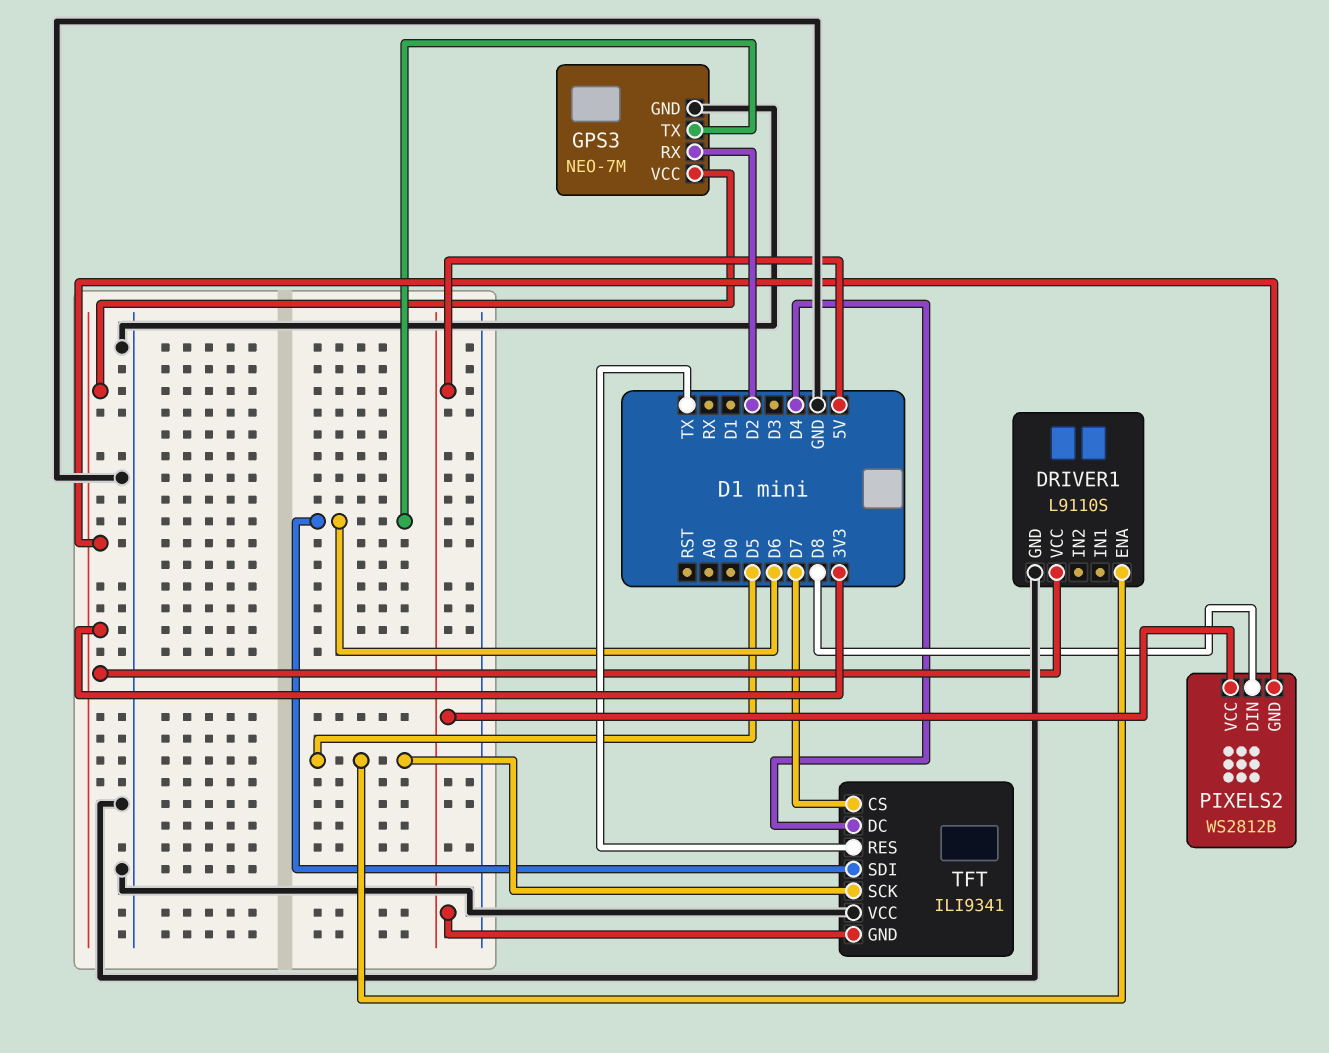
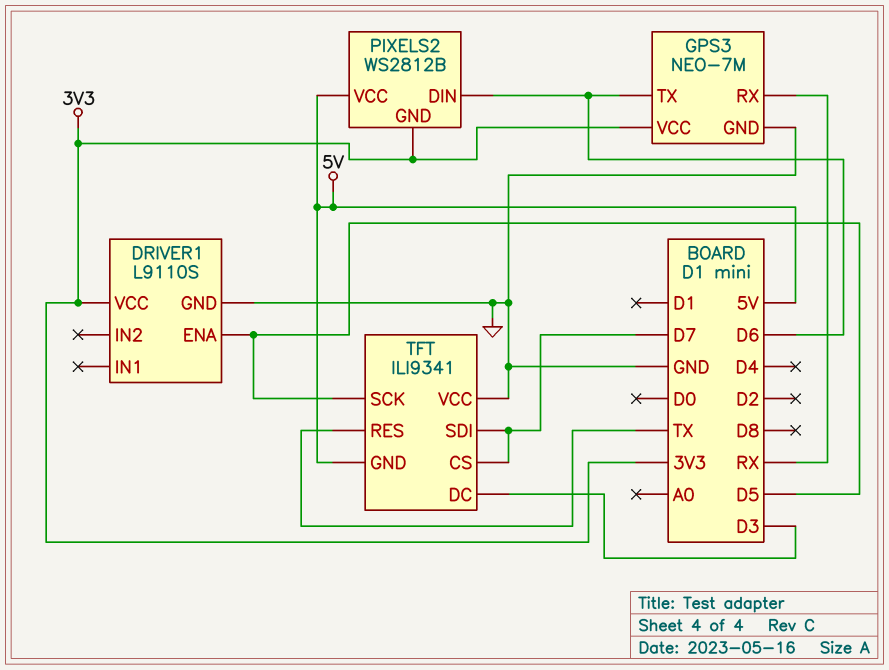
GPS3 pin RX: D2 -> RX
PIXELS2 pin DIN: D8 -> D6
TFT pin DC: D4 -> D3
TFT pin SDI: D6 -> D7

